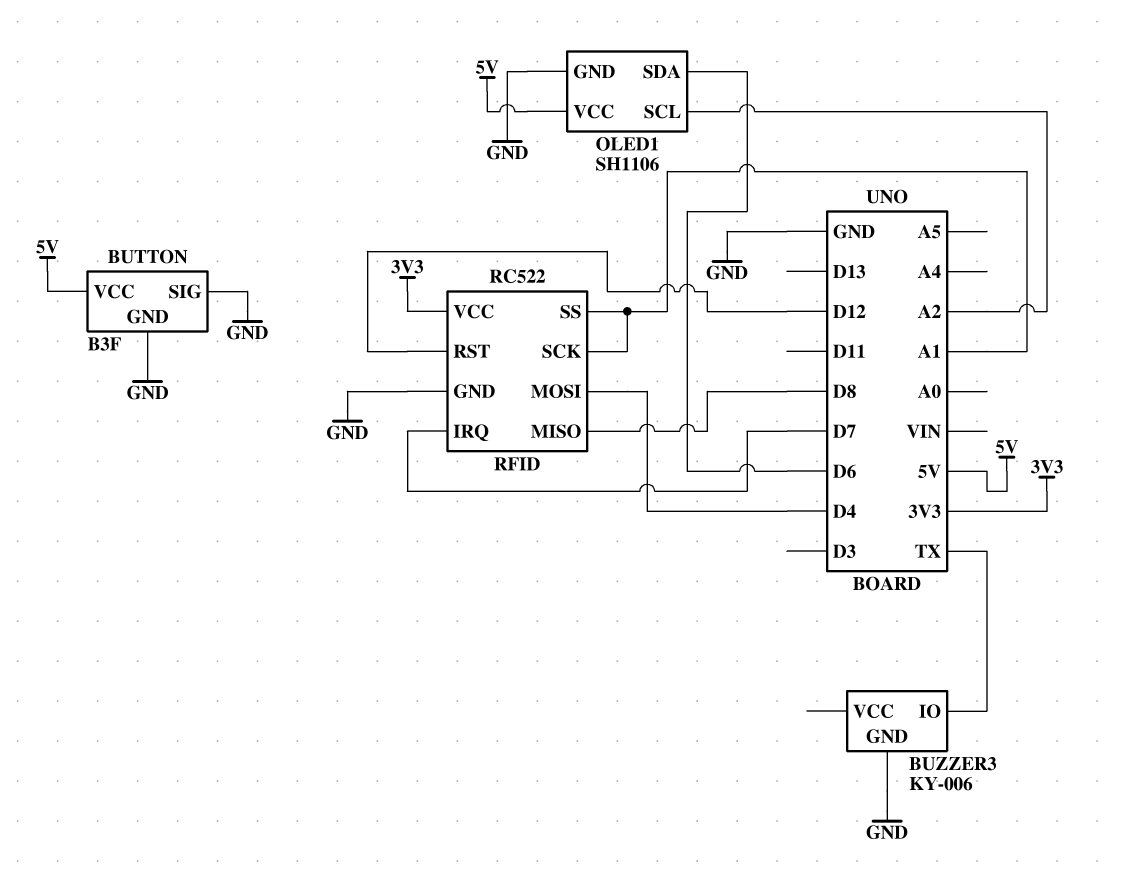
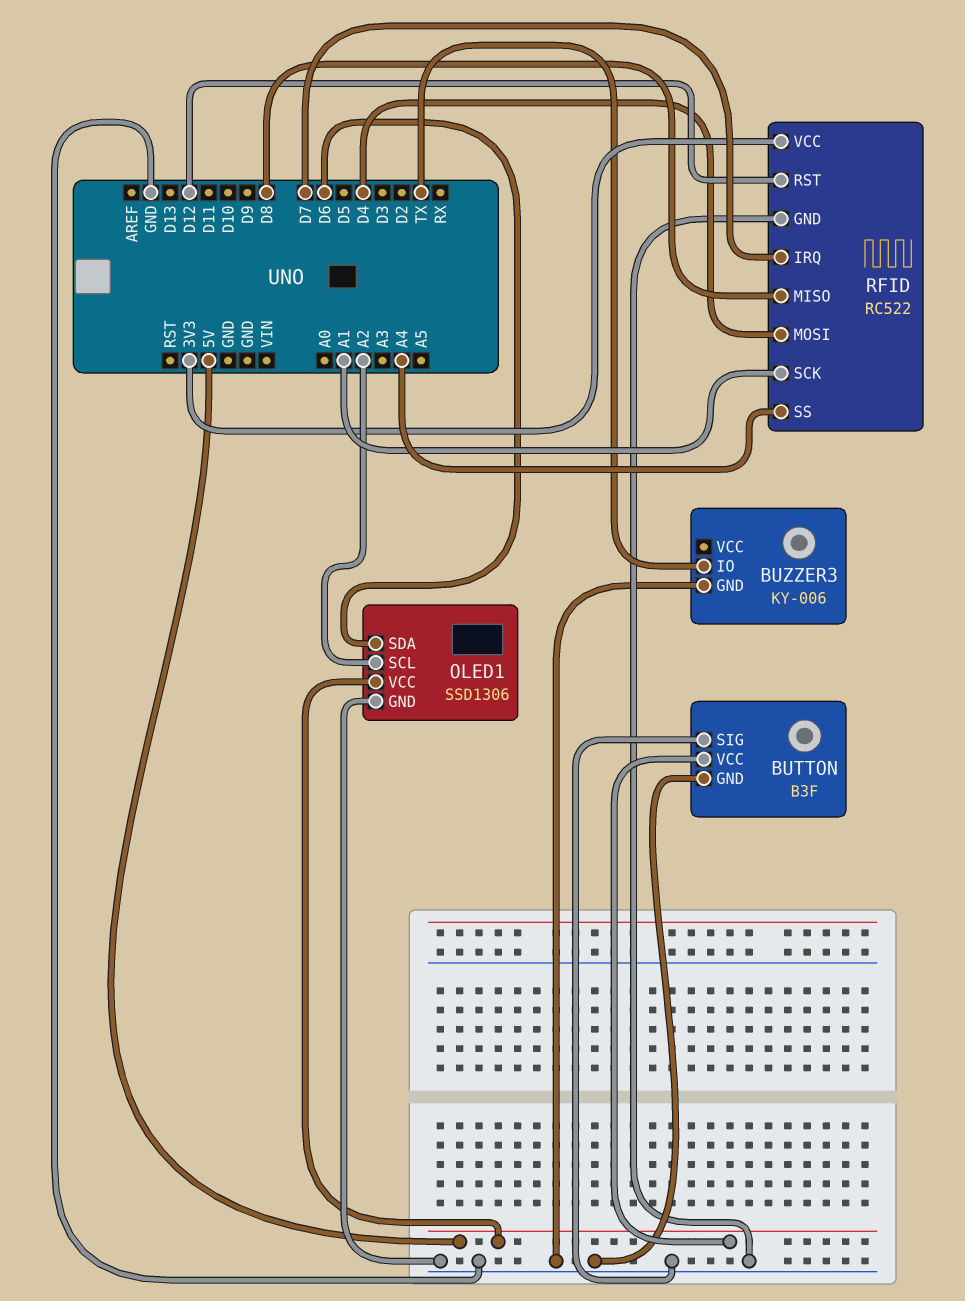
OLED1: SH1106 -> SSD1306
RFID pin SS: A1 -> A4

